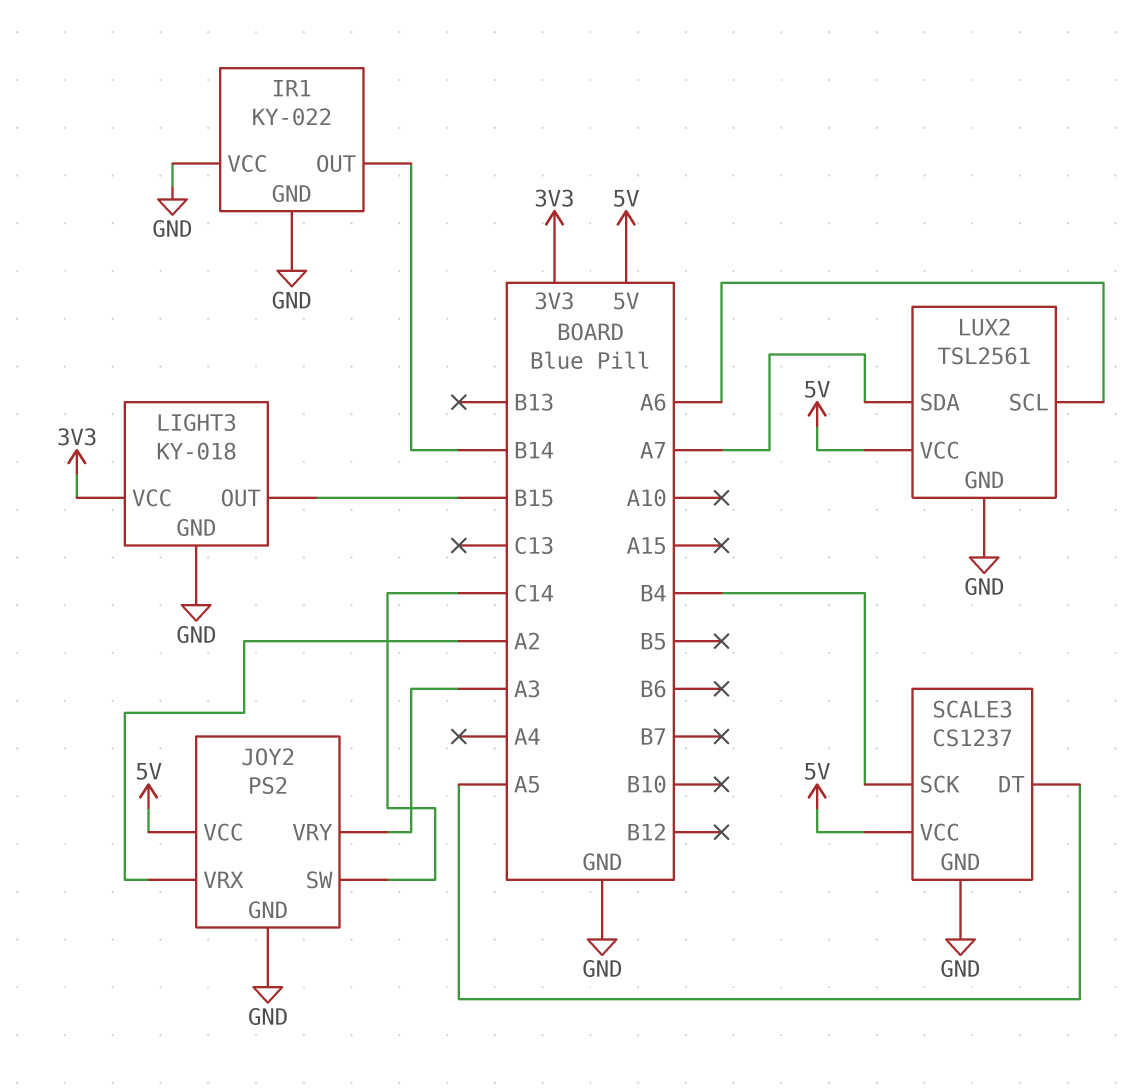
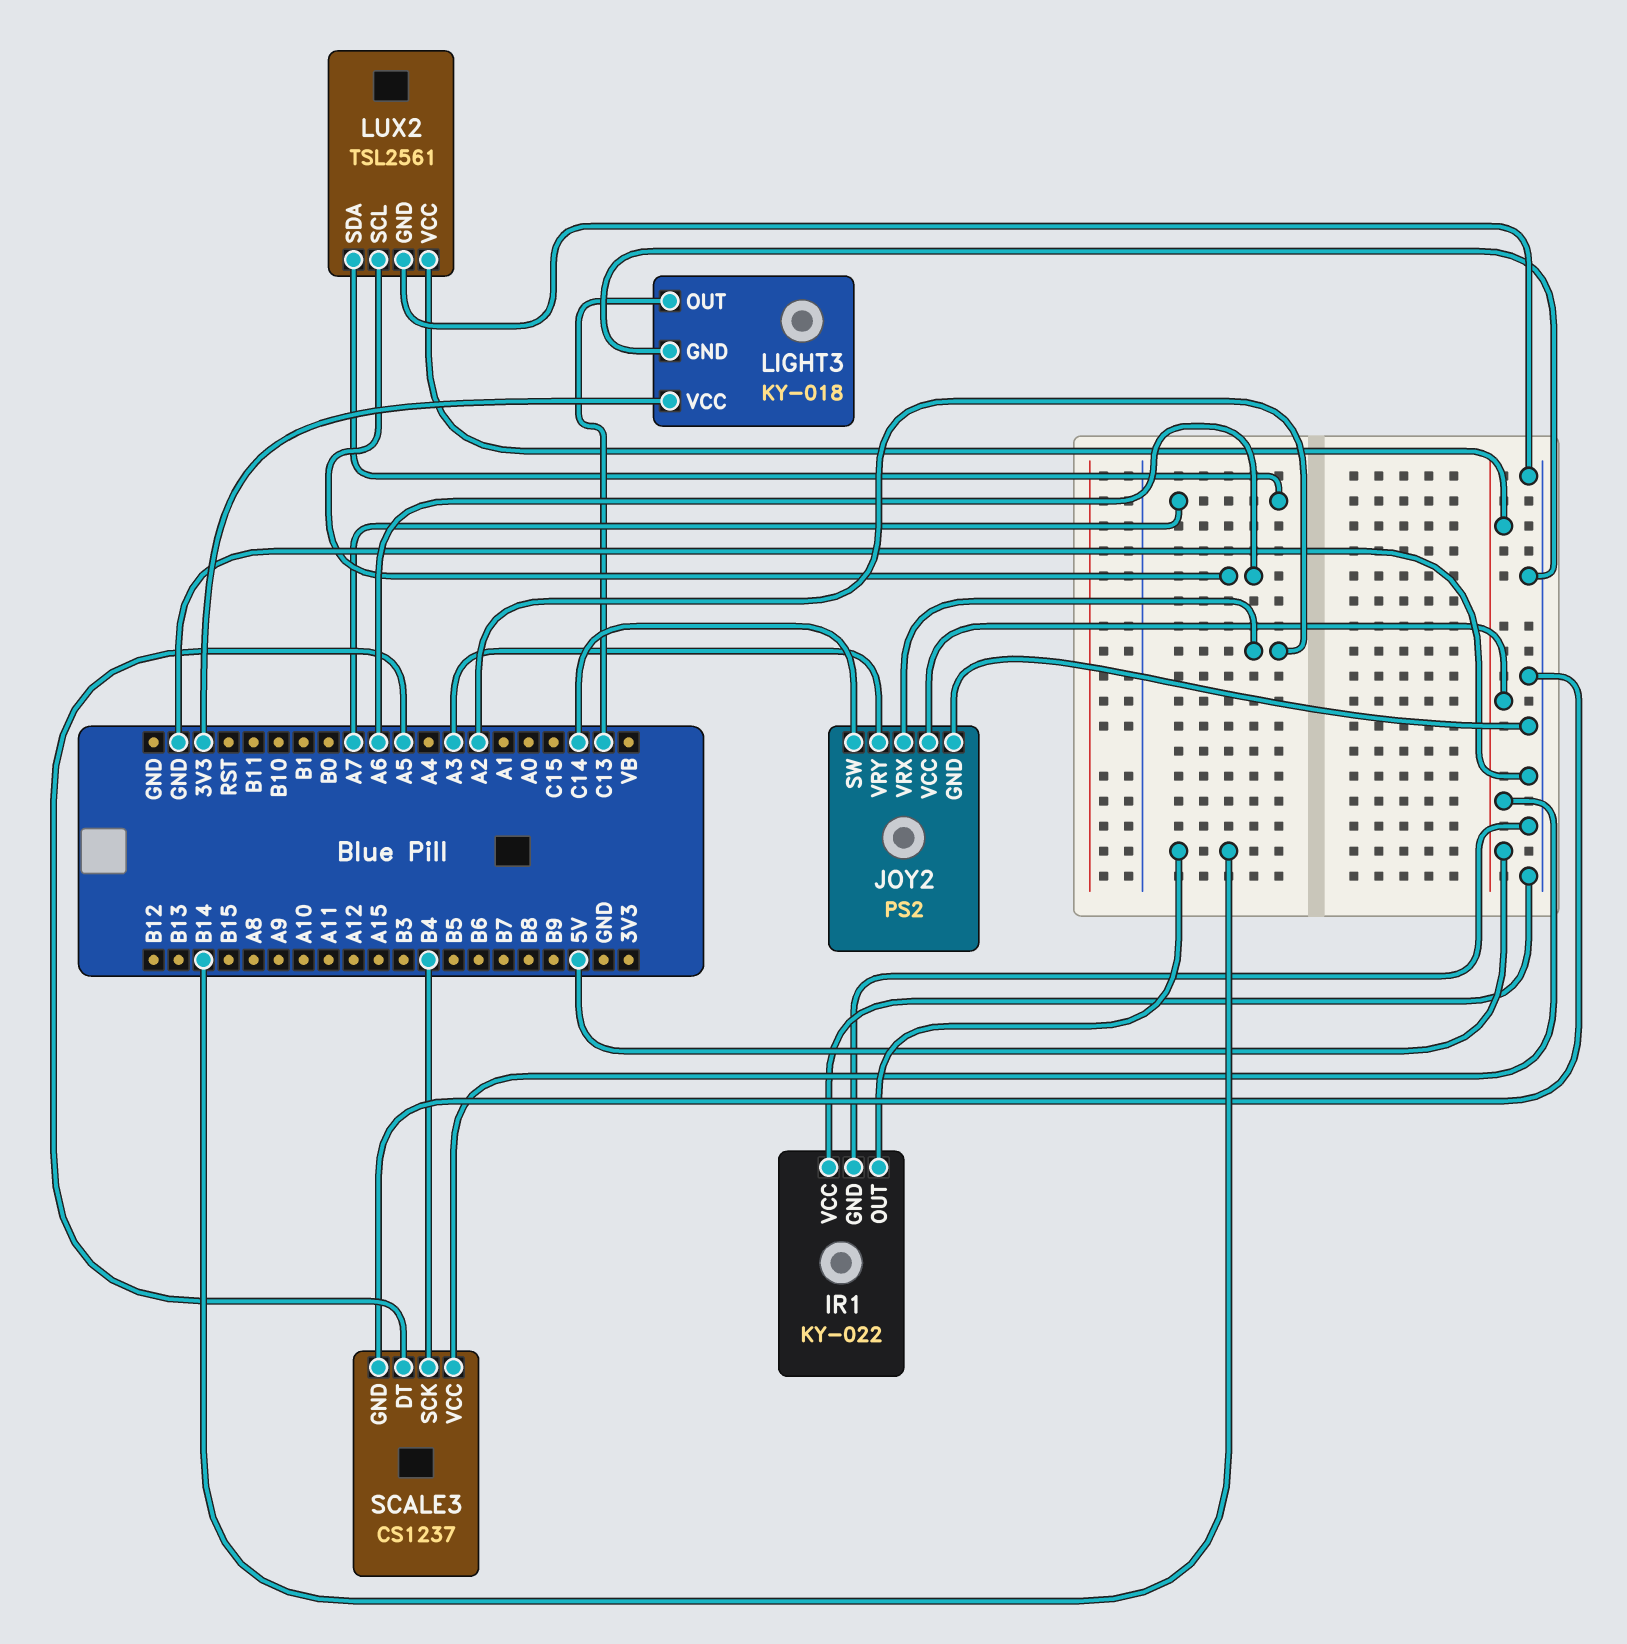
LIGHT3 pin OUT: B15 -> C13

